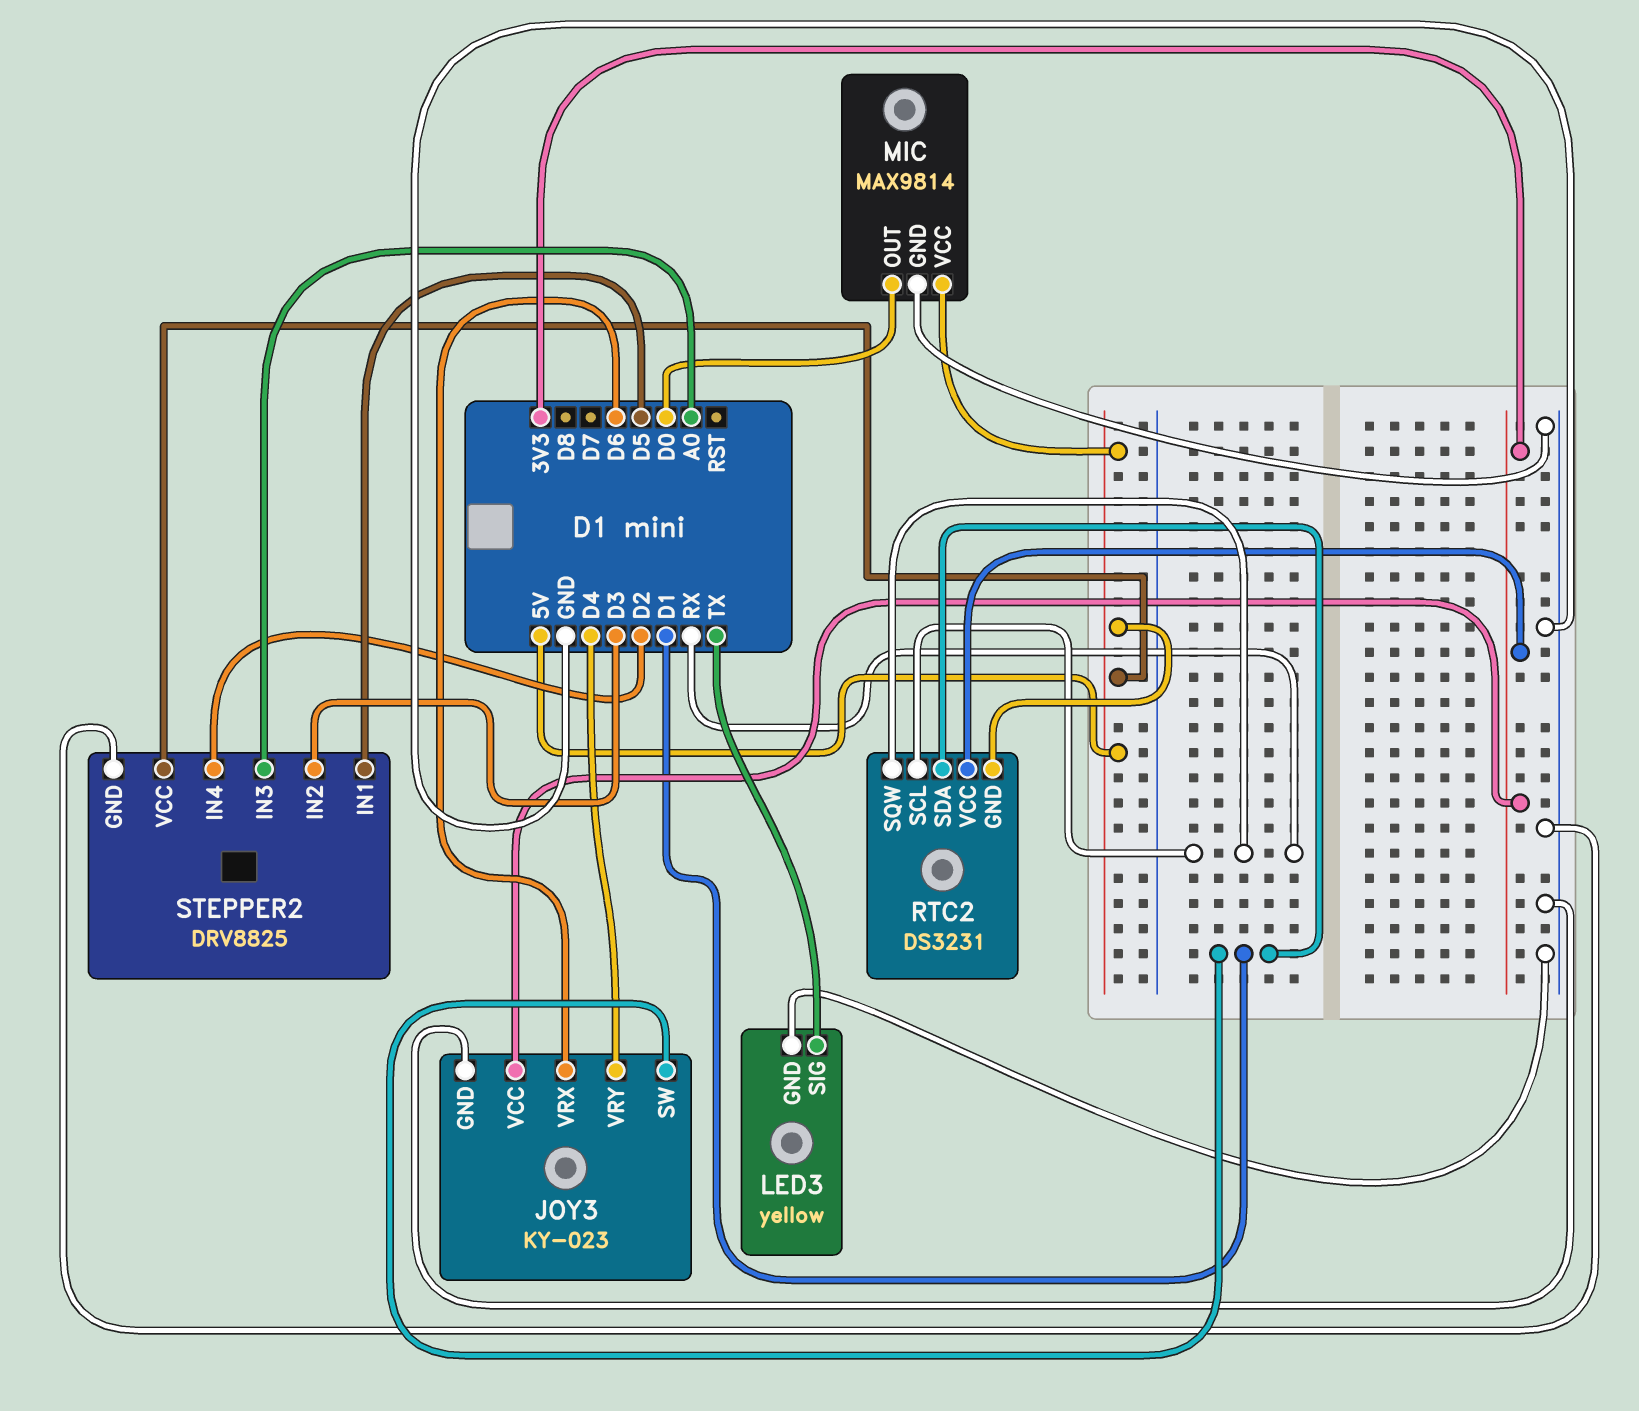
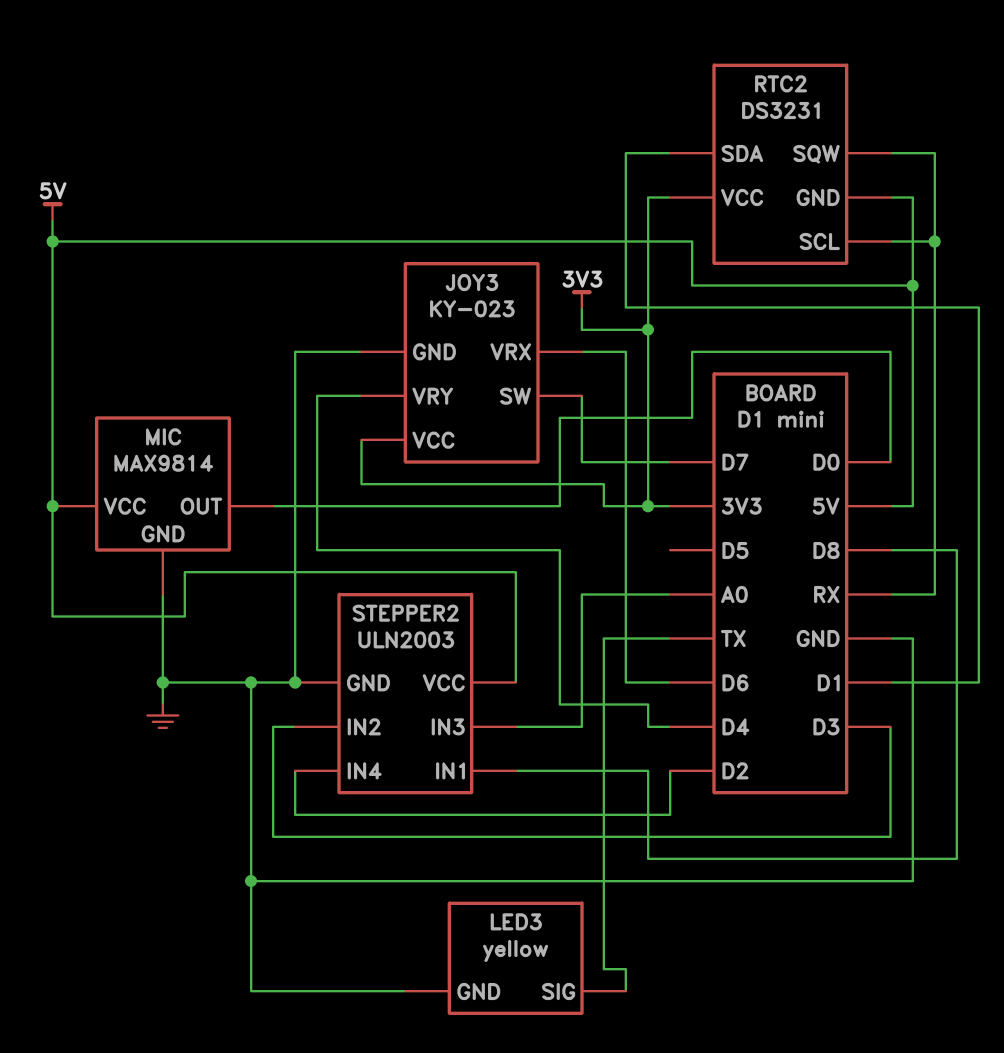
JOY3 pin SW: D1 -> D7
STEPPER2: DRV8825 -> ULN2003
STEPPER2 pin IN1: D5 -> D8

